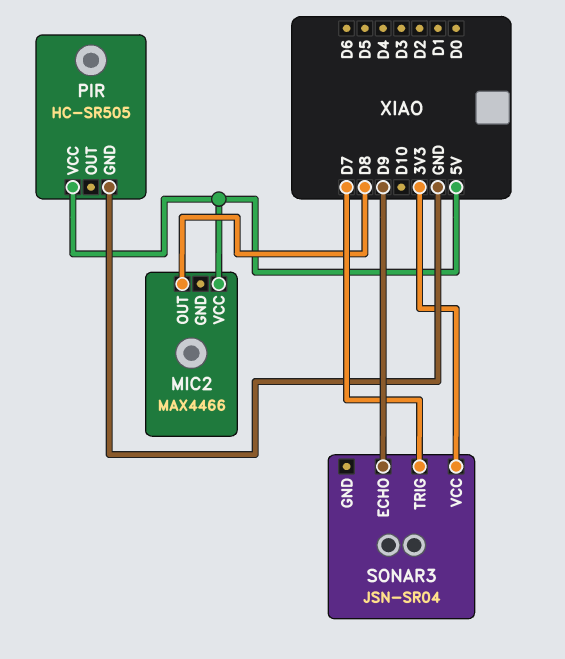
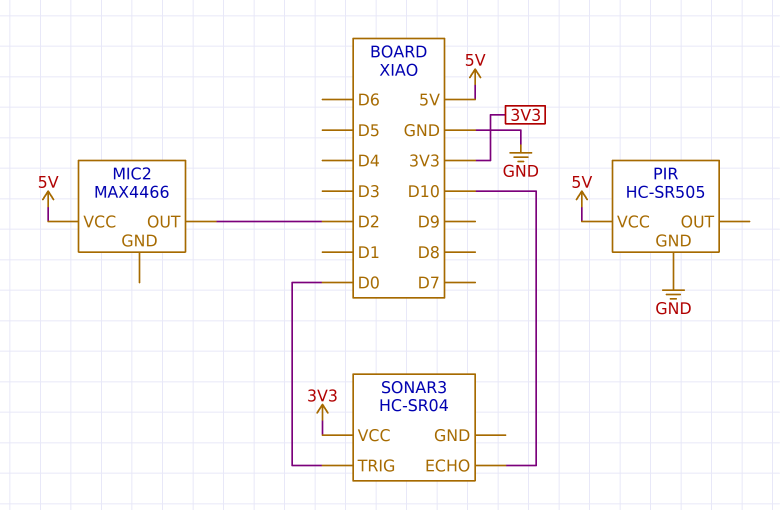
MIC2 pin OUT: D8 -> D2
SONAR3: JSN-SR04 -> HC-SR04
SONAR3 pin ECHO: D9 -> D10
SONAR3 pin TRIG: D7 -> D0

